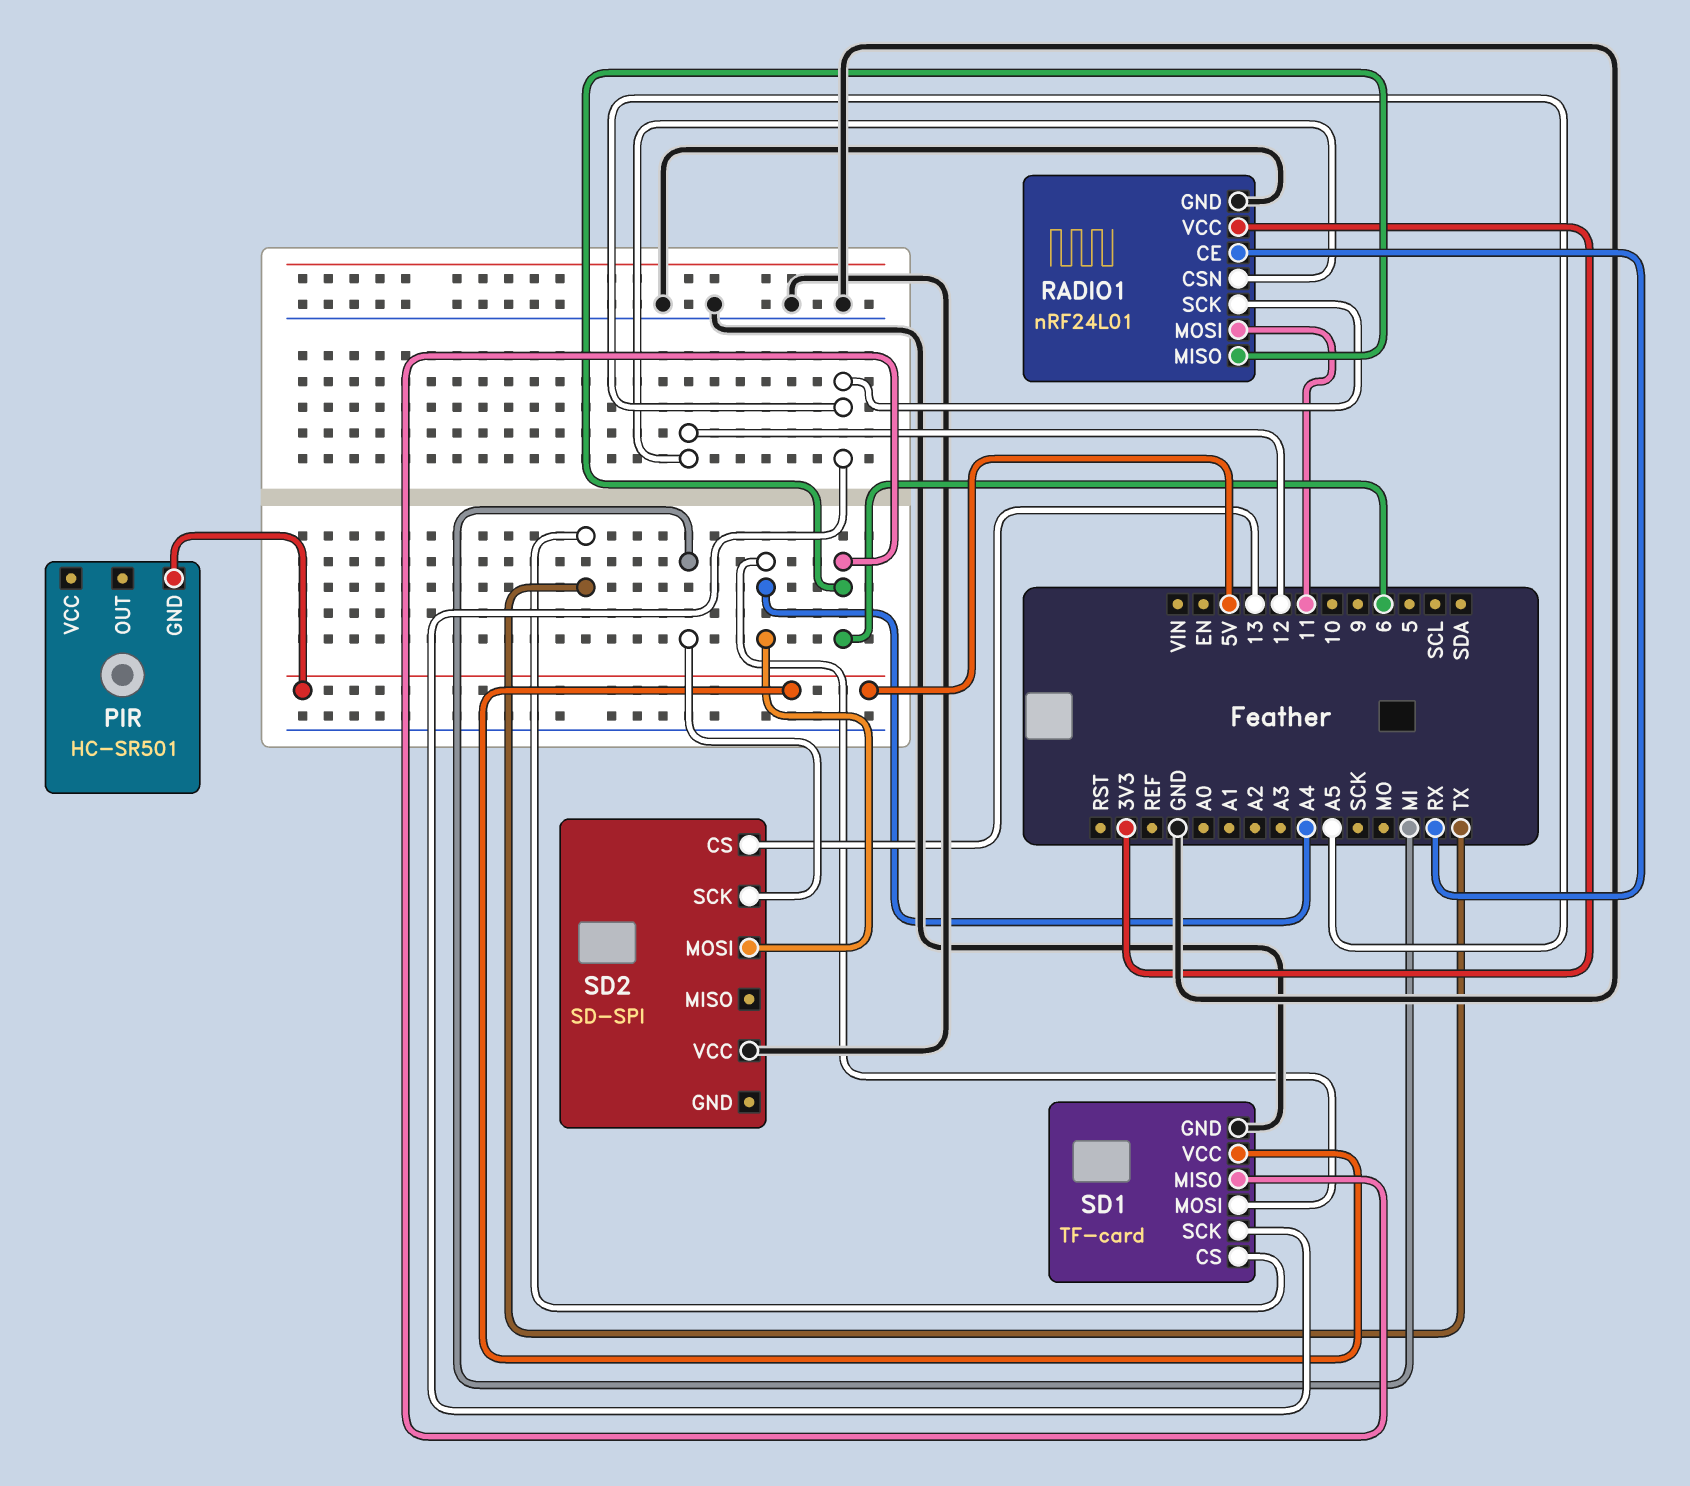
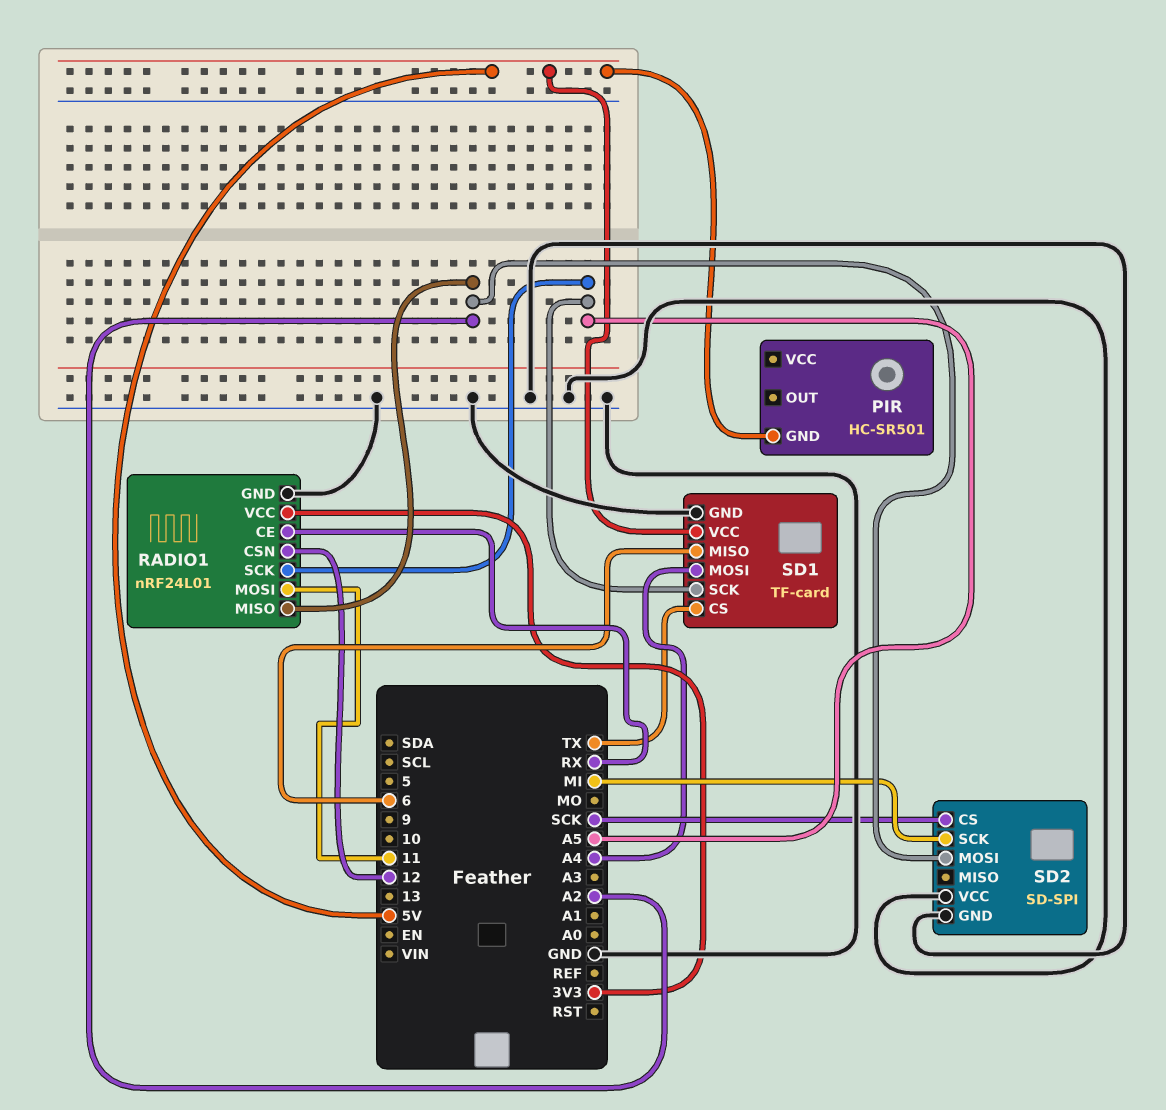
RADIO1 pin MISO: 6 -> A2
SD2 pin CS: 13 -> SCK
SD2 pin GND: none -> GND
SD2 pin MOSI: A4 -> A2

